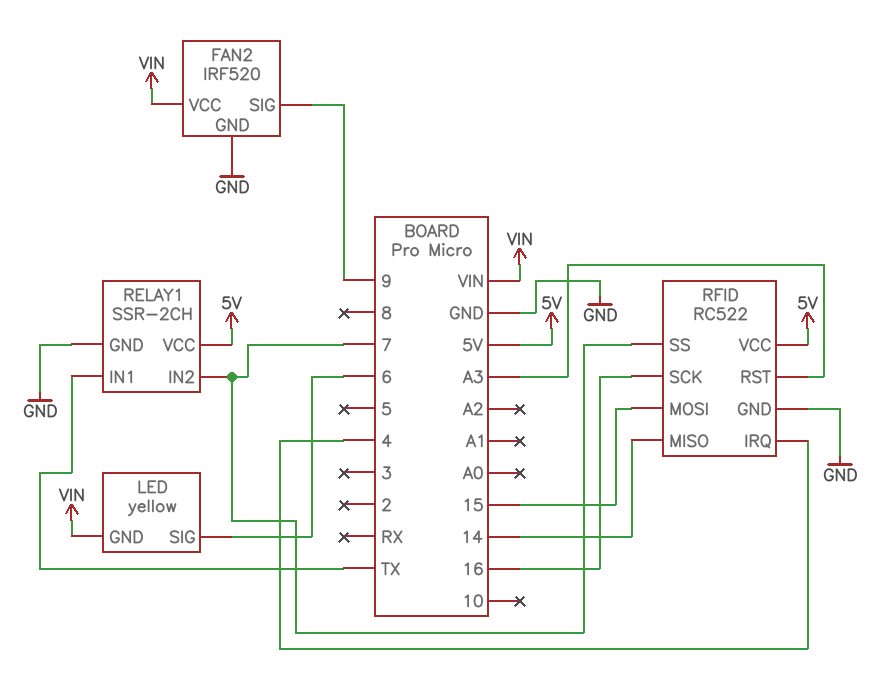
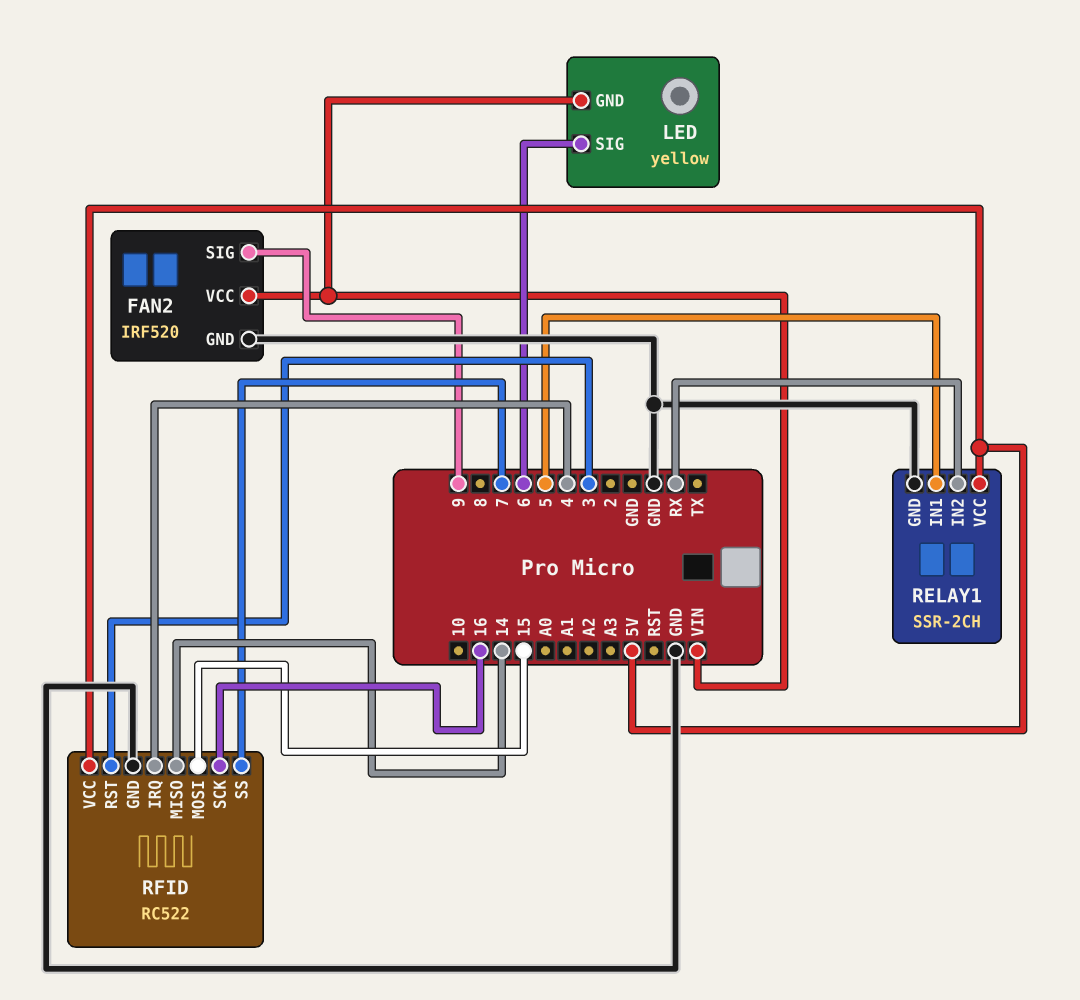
RELAY1 pin IN1: TX -> 5
RELAY1 pin IN2: 7 -> RX
RFID pin RST: A3 -> 3

